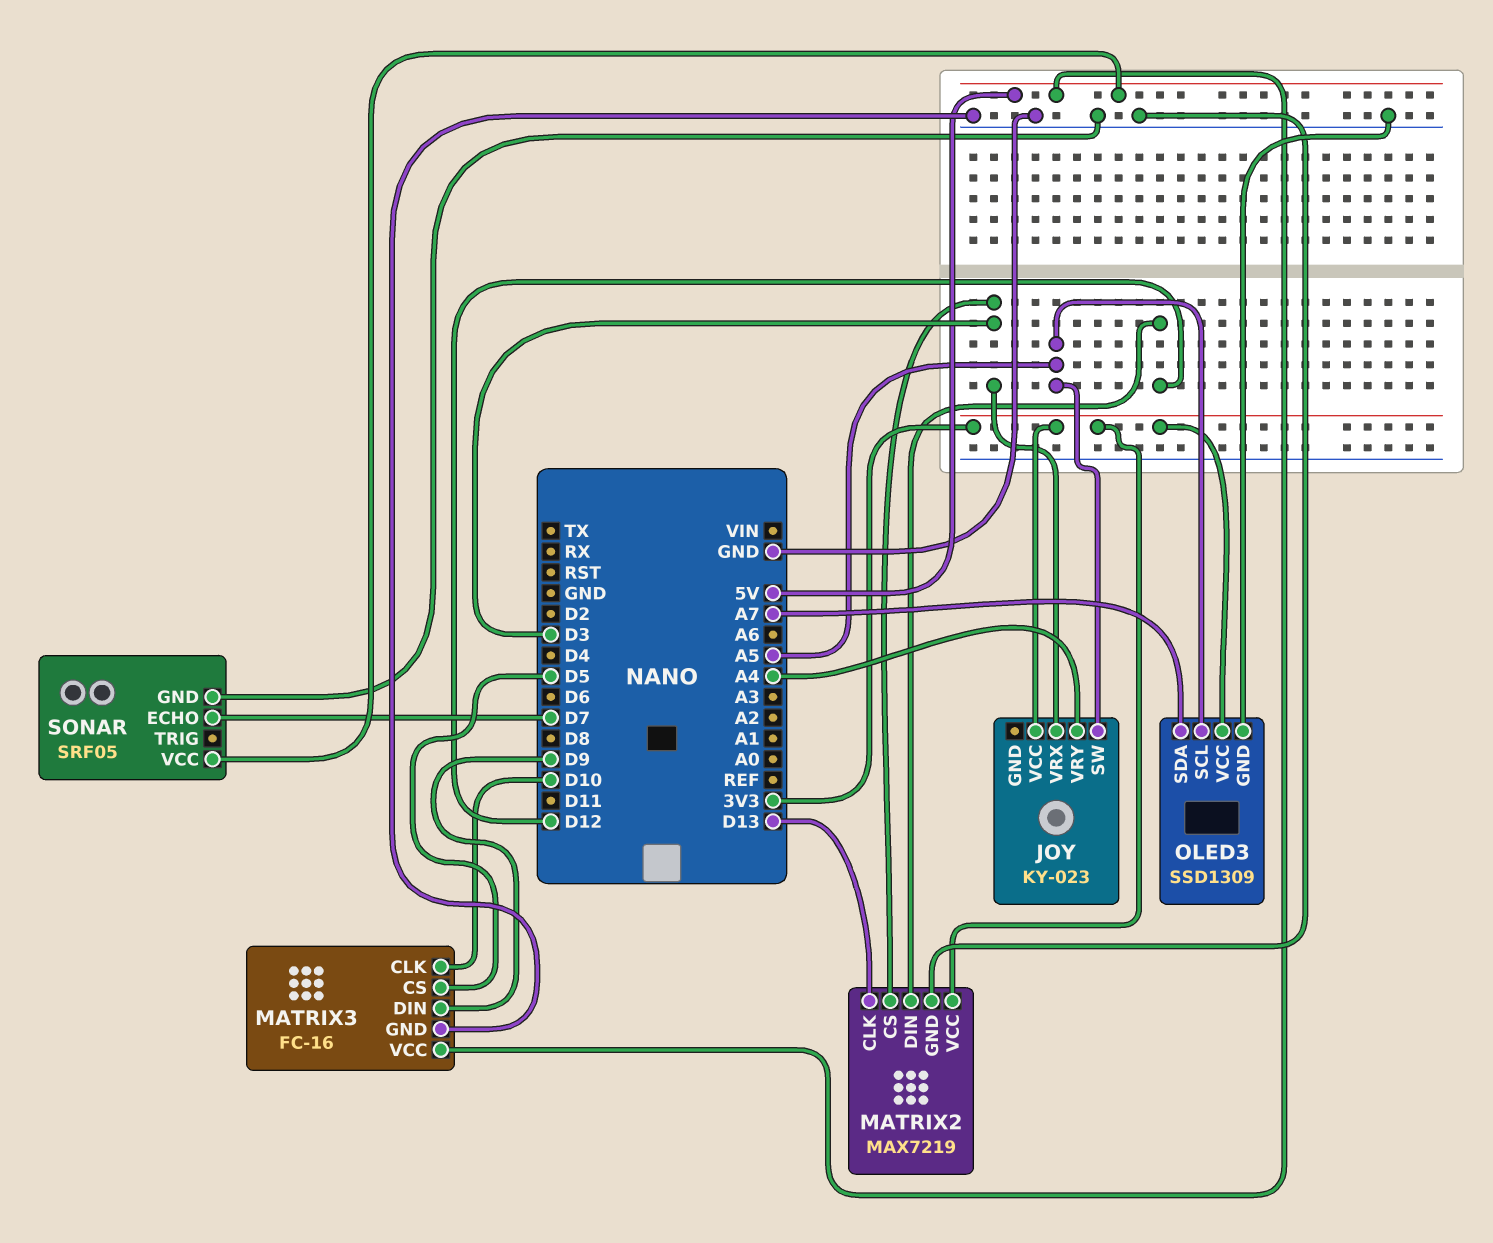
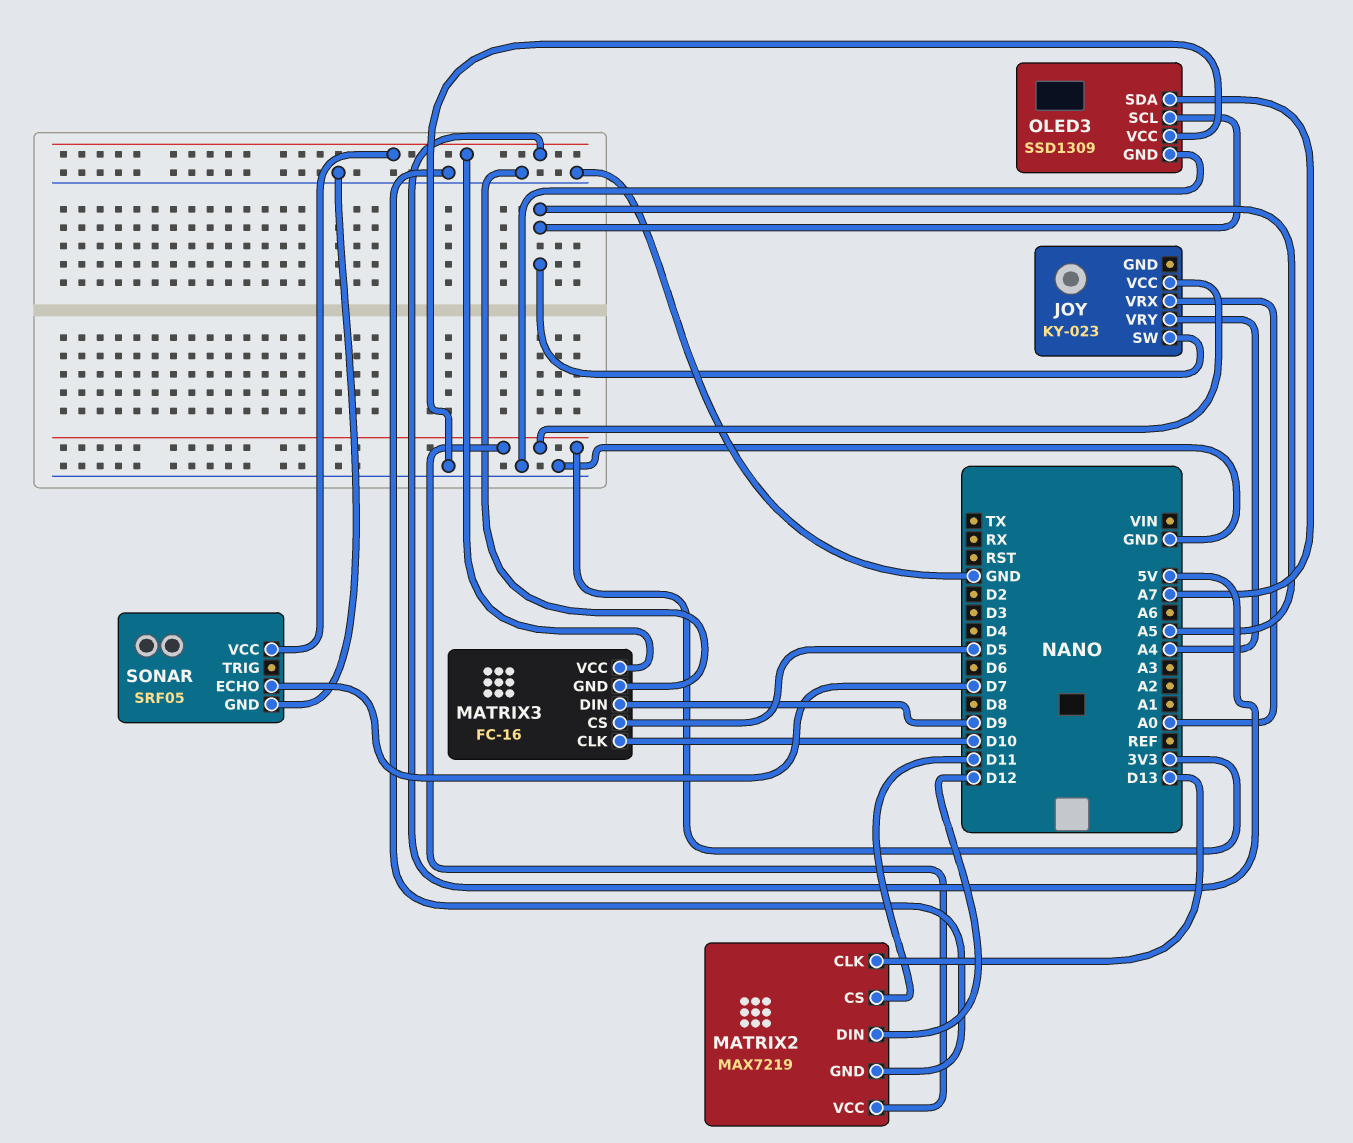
JOY pin VRX: D3 -> A0
MATRIX2 pin CS: D3 -> D11
OLED3 pin VCC: 3V3 -> GND

